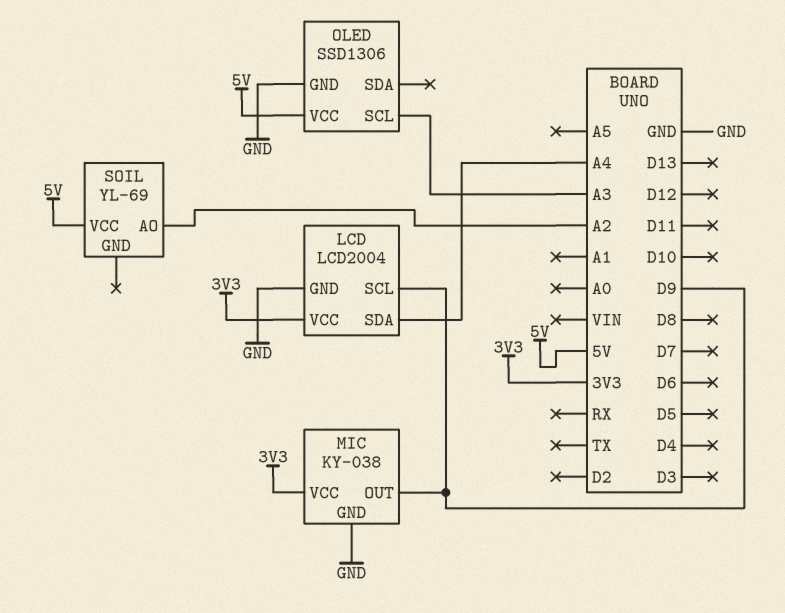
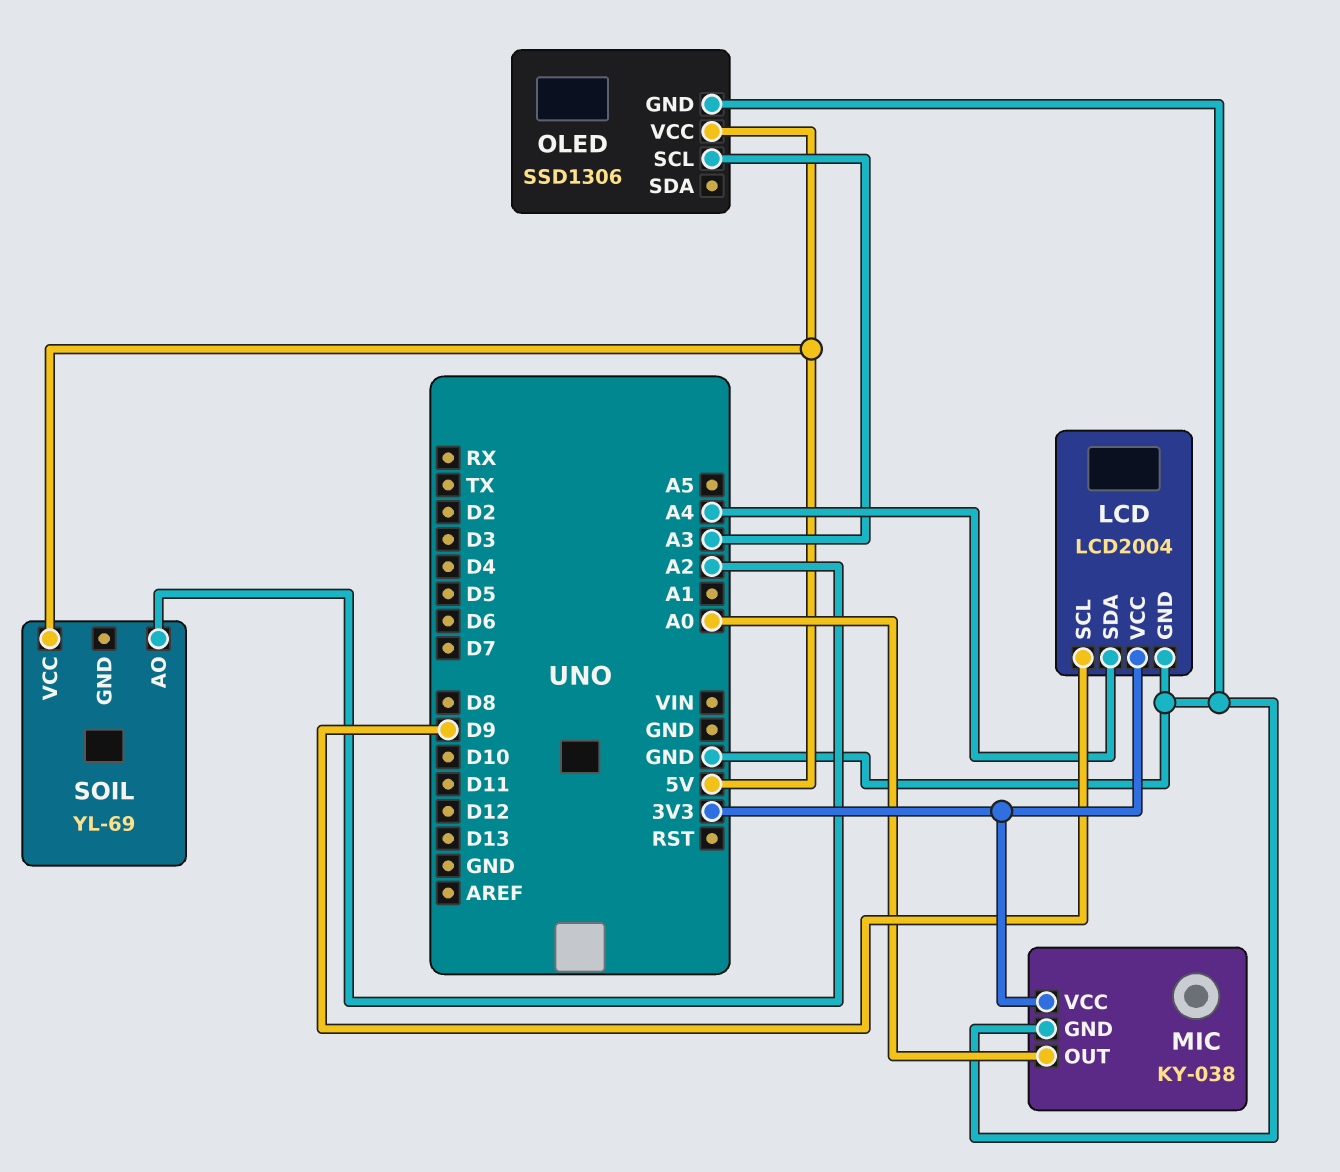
MIC pin OUT: D9 -> A0

